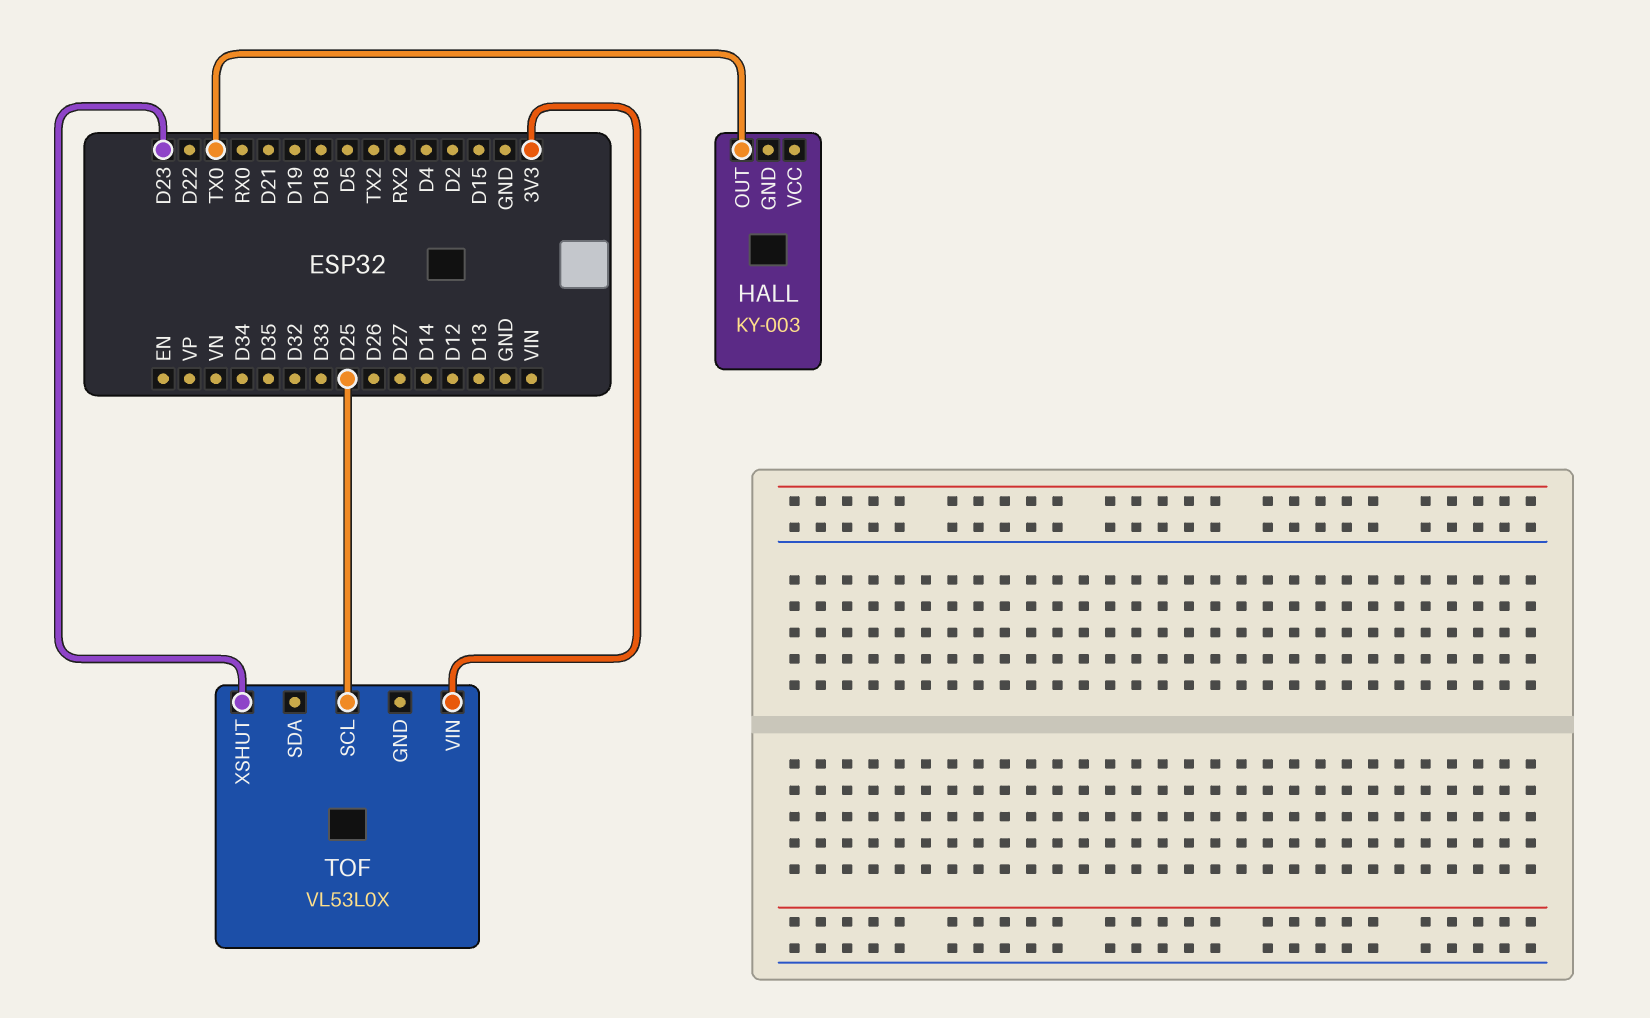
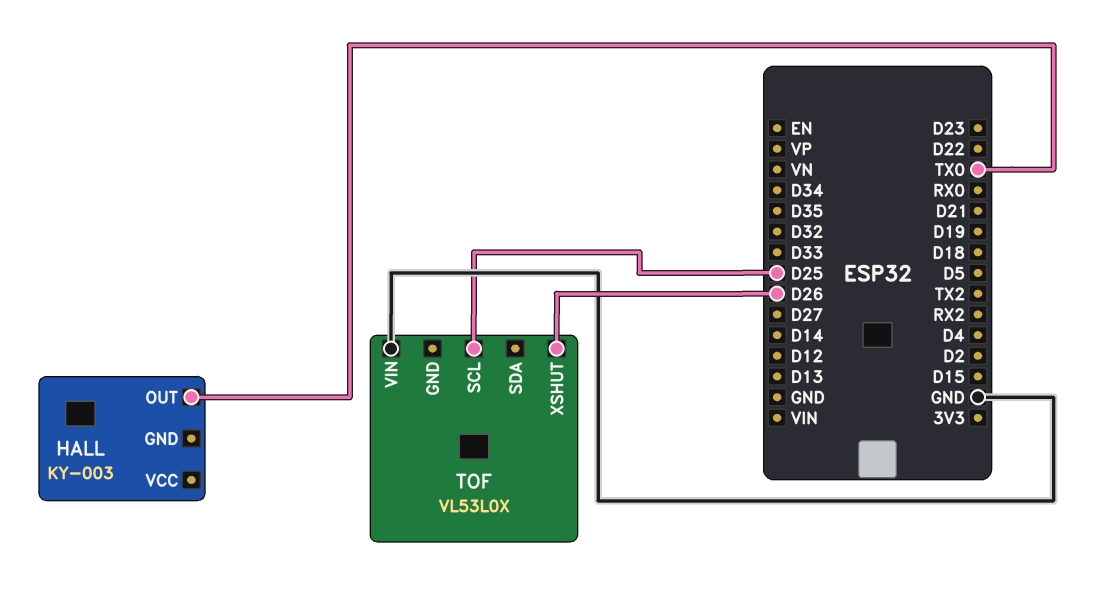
TOF pin VIN: 3V3 -> GND
TOF pin XSHUT: D23 -> D26

